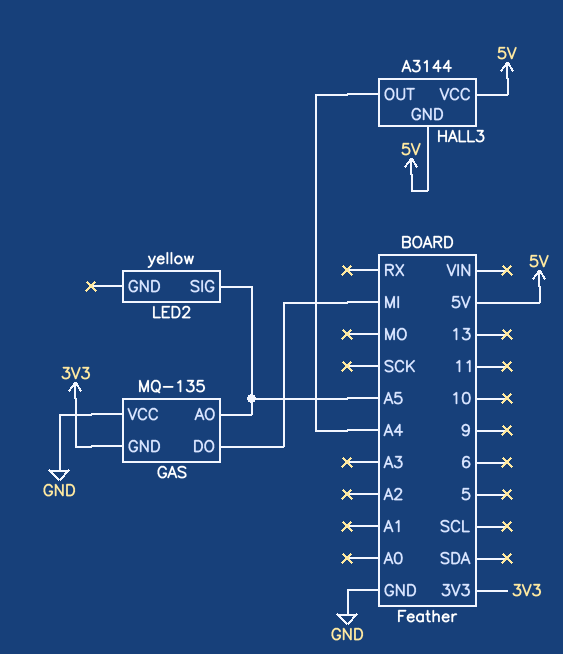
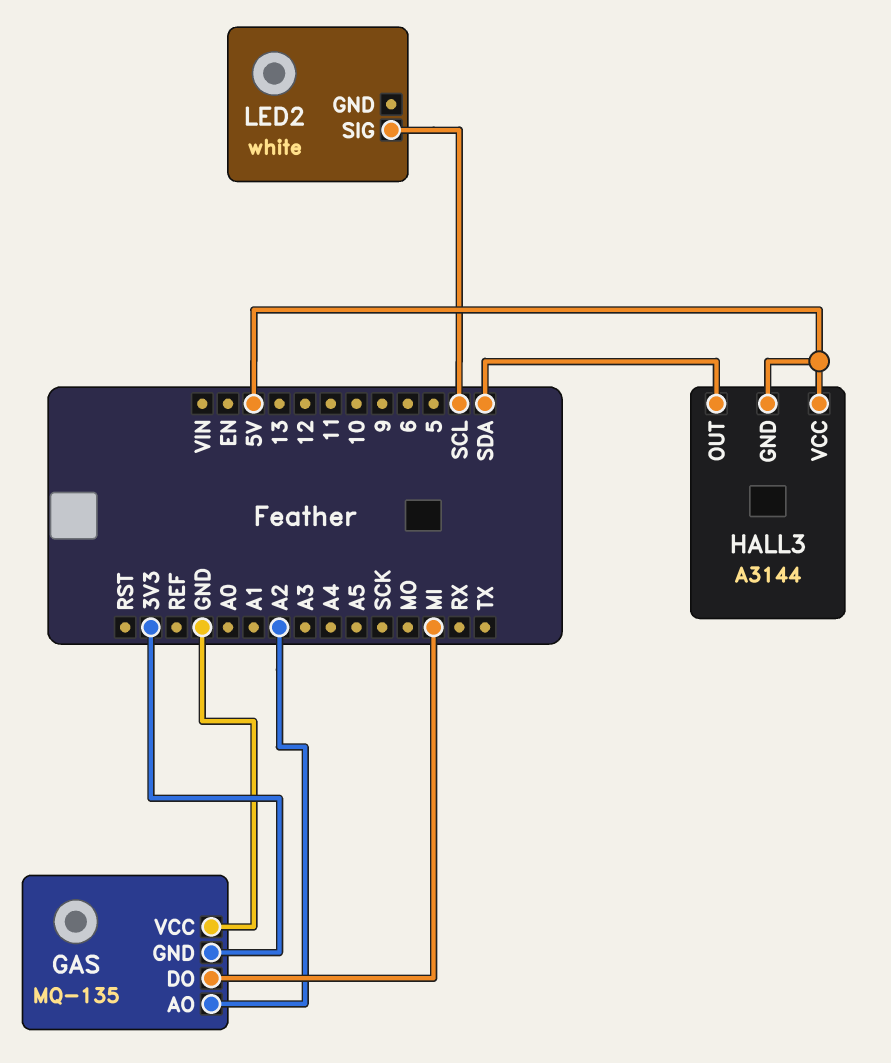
GAS pin AO: A5 -> A2
HALL3 pin OUT: A4 -> SDA
LED2: yellow -> white
LED2 pin SIG: A5 -> SCL

